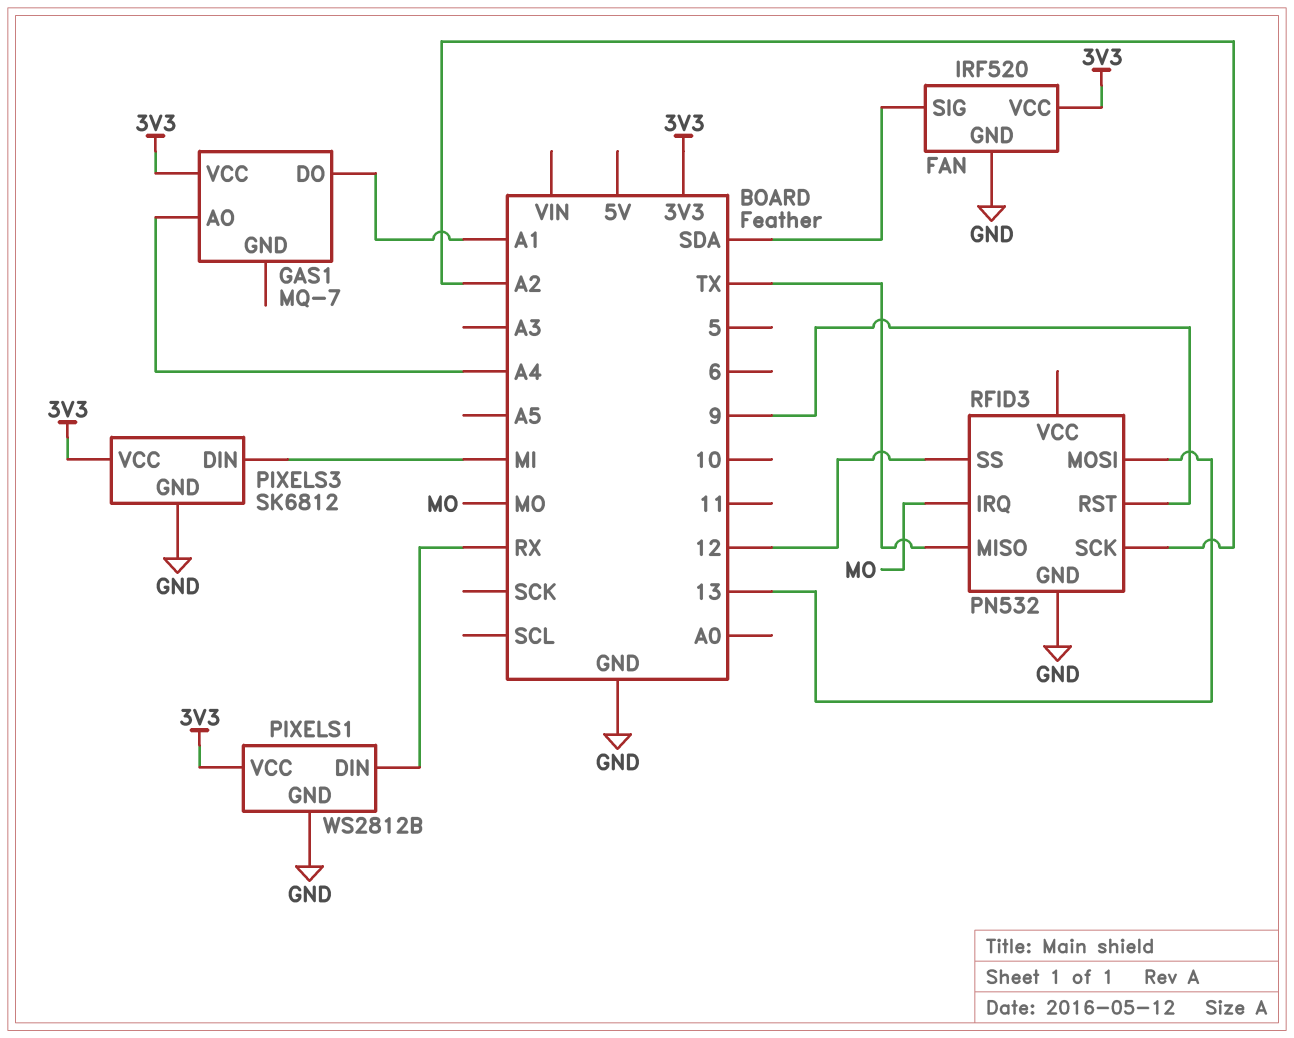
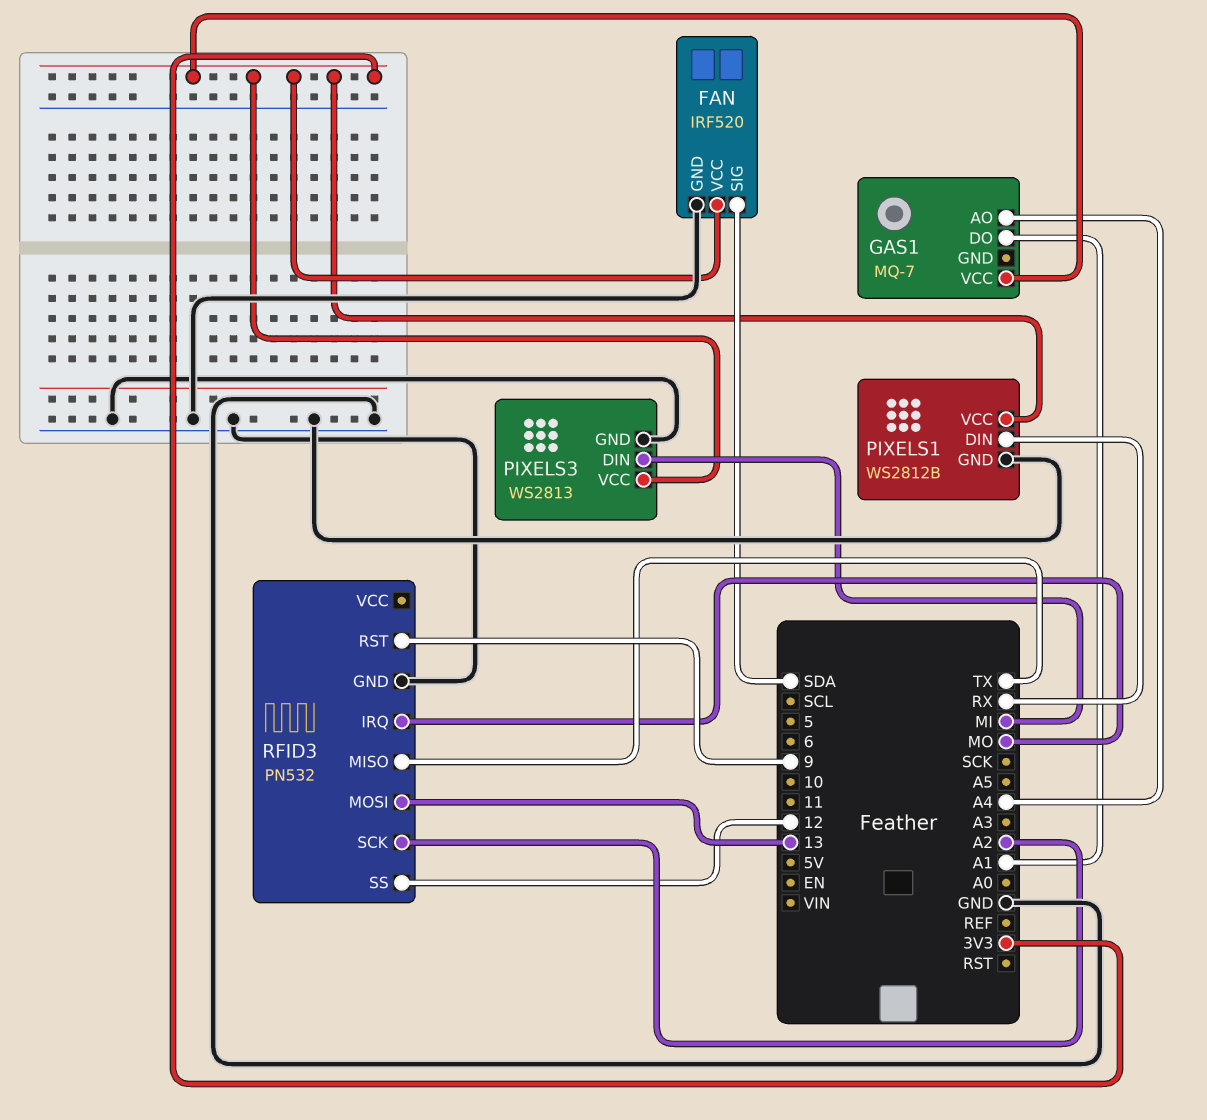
PIXELS3: SK6812 -> WS2813

